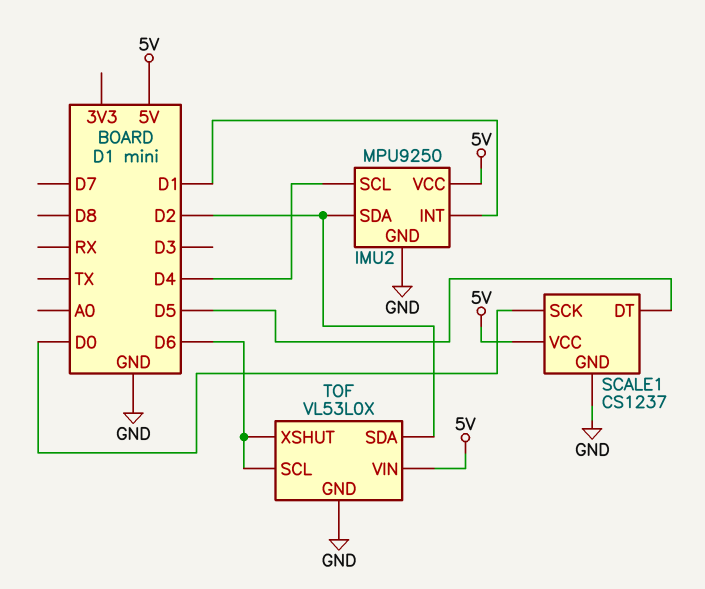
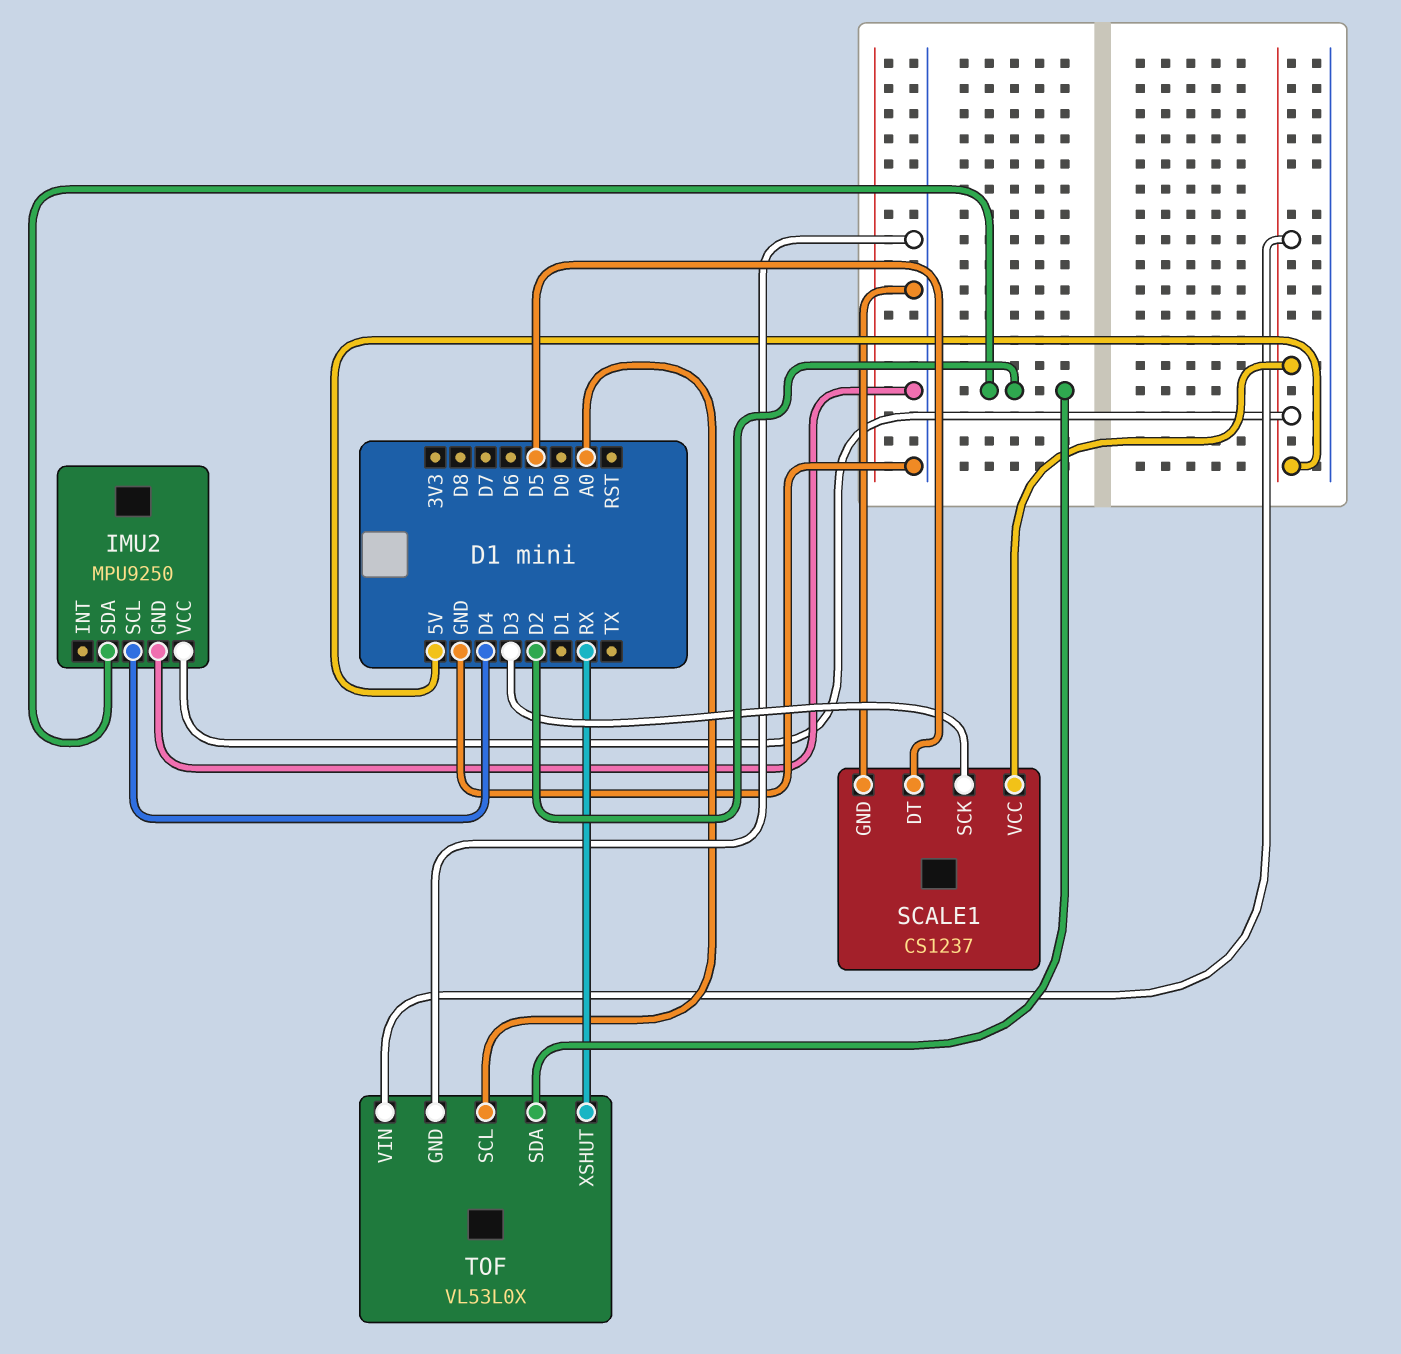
IMU2 pin INT: D1 -> none
SCALE1 pin SCK: D0 -> D3
TOF pin SCL: D6 -> A0
TOF pin XSHUT: D6 -> RX

